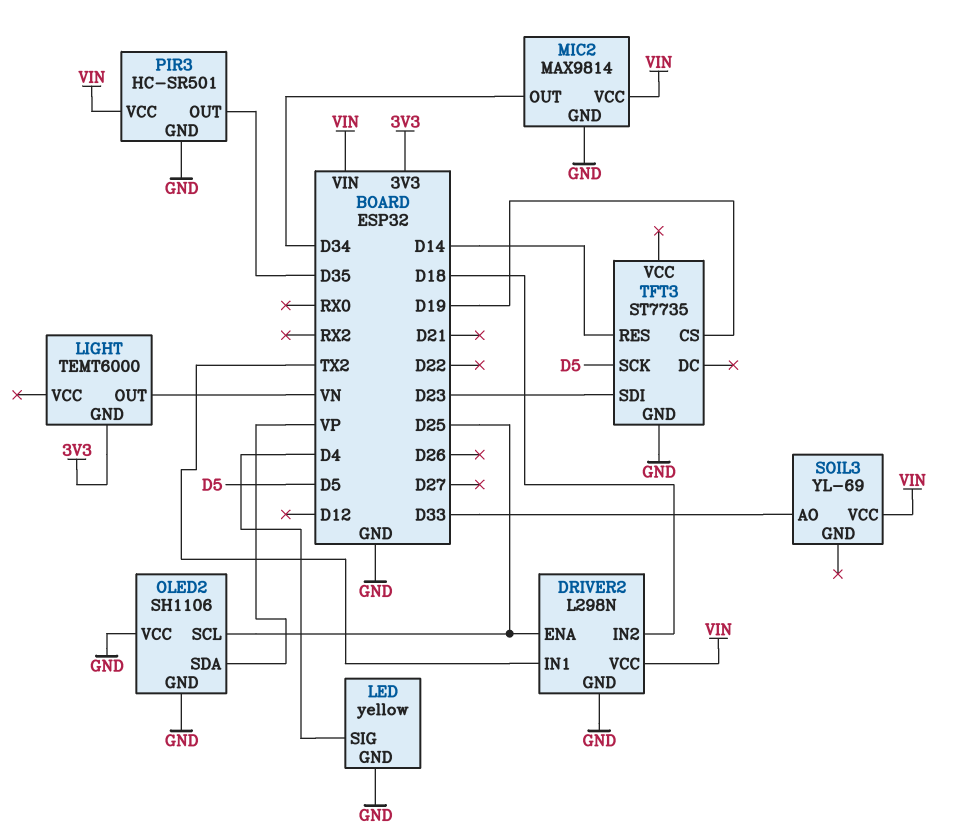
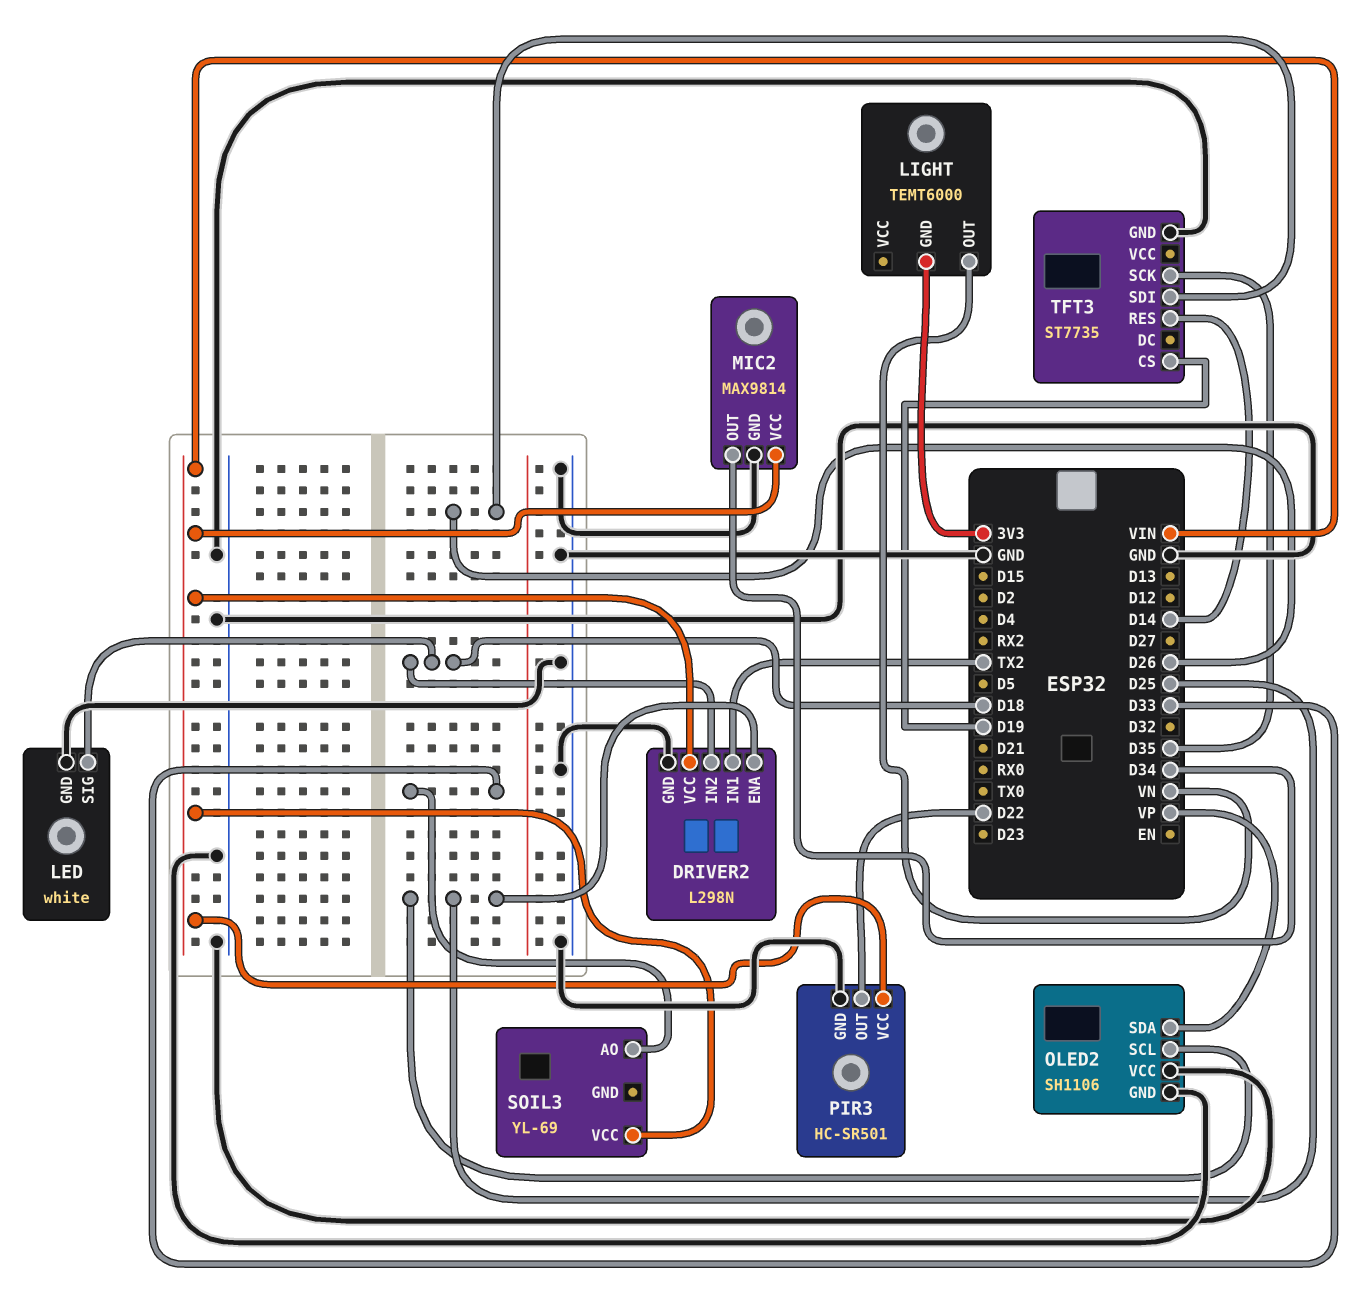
LED: yellow -> white
LED pin SIG: D4 -> D18
PIR3 pin OUT: D35 -> D22
TFT3 pin SCK: D5 -> D35
TFT3 pin SDI: D23 -> D26

